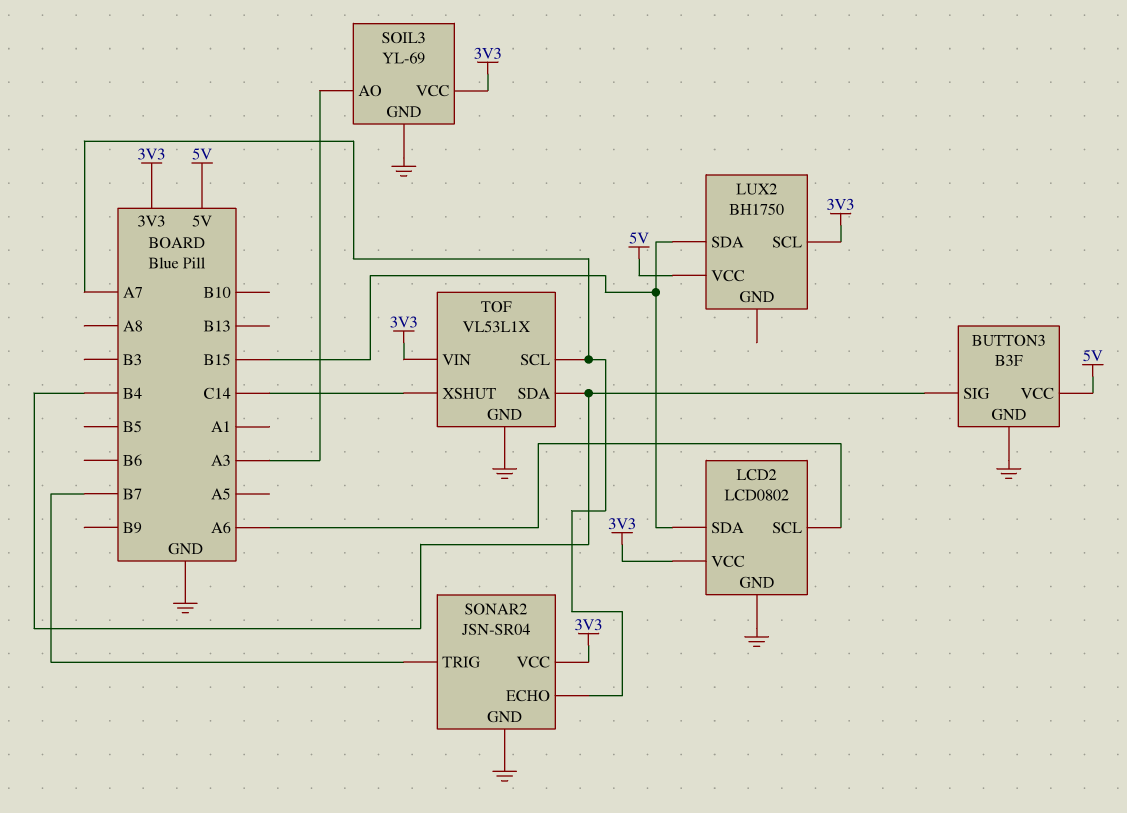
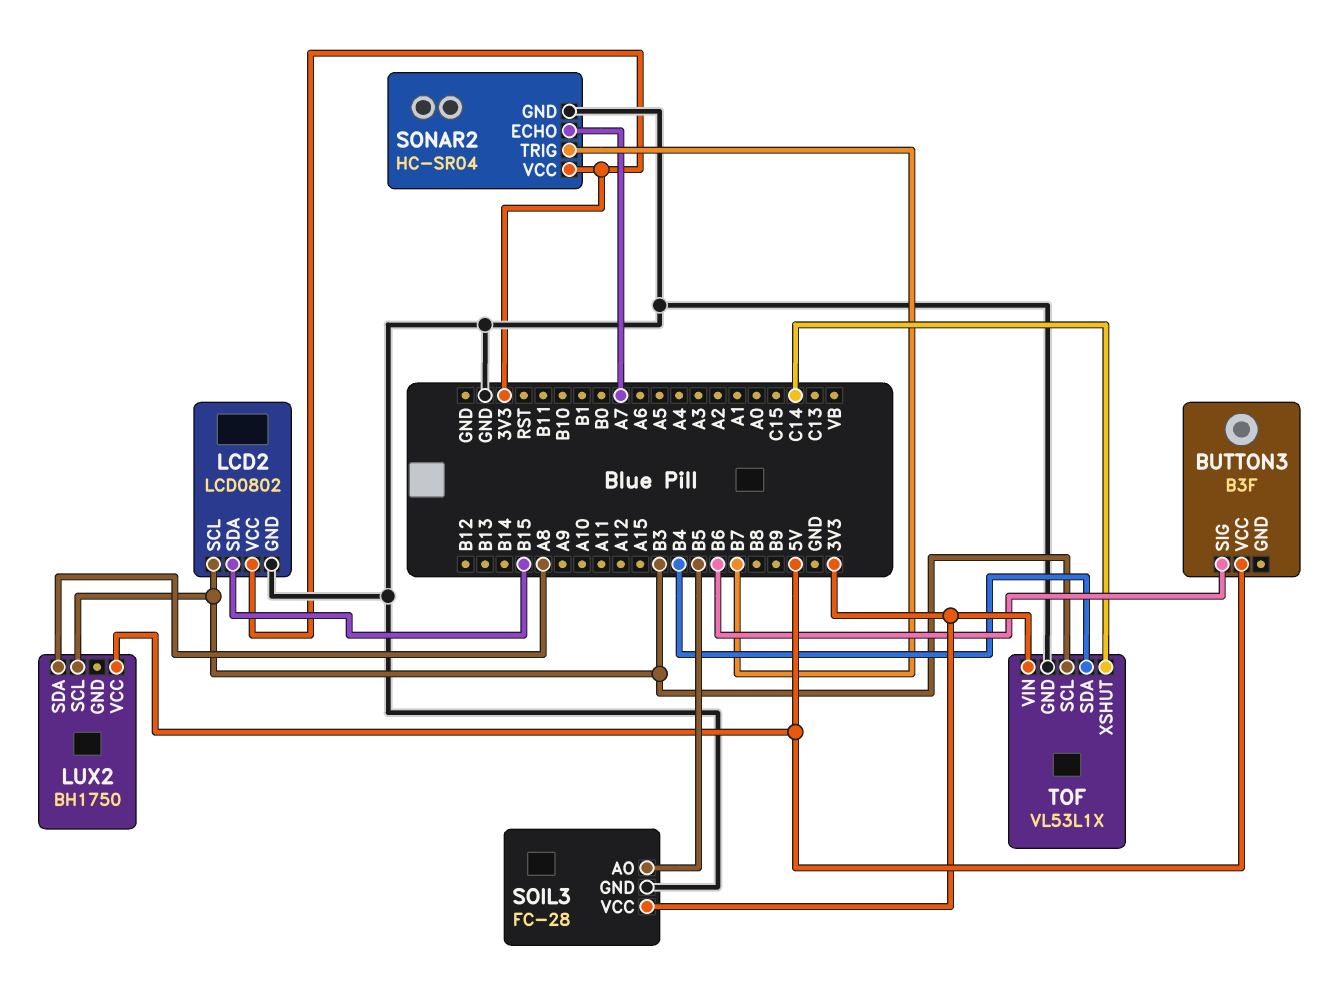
BUTTON3 pin GND: GND -> none
BUTTON3 pin SIG: B4 -> B6
LCD2 pin SCL: A6 -> B3
LUX2 pin SCL: 3V3 -> B3
LUX2 pin SDA: B15 -> A8
SOIL3: YL-69 -> FC-28
SOIL3 pin AO: A3 -> B5
SONAR2: JSN-SR04 -> HC-SR04
TOF pin SCL: A7 -> B3

